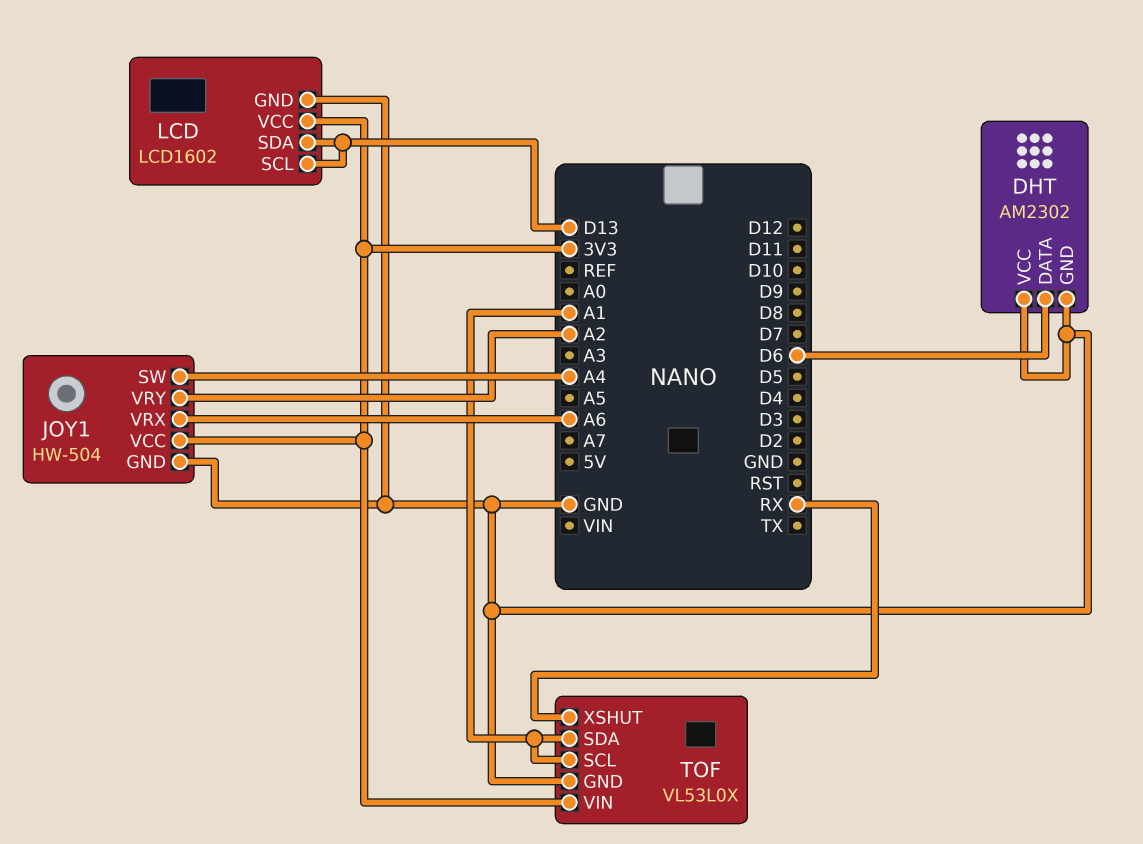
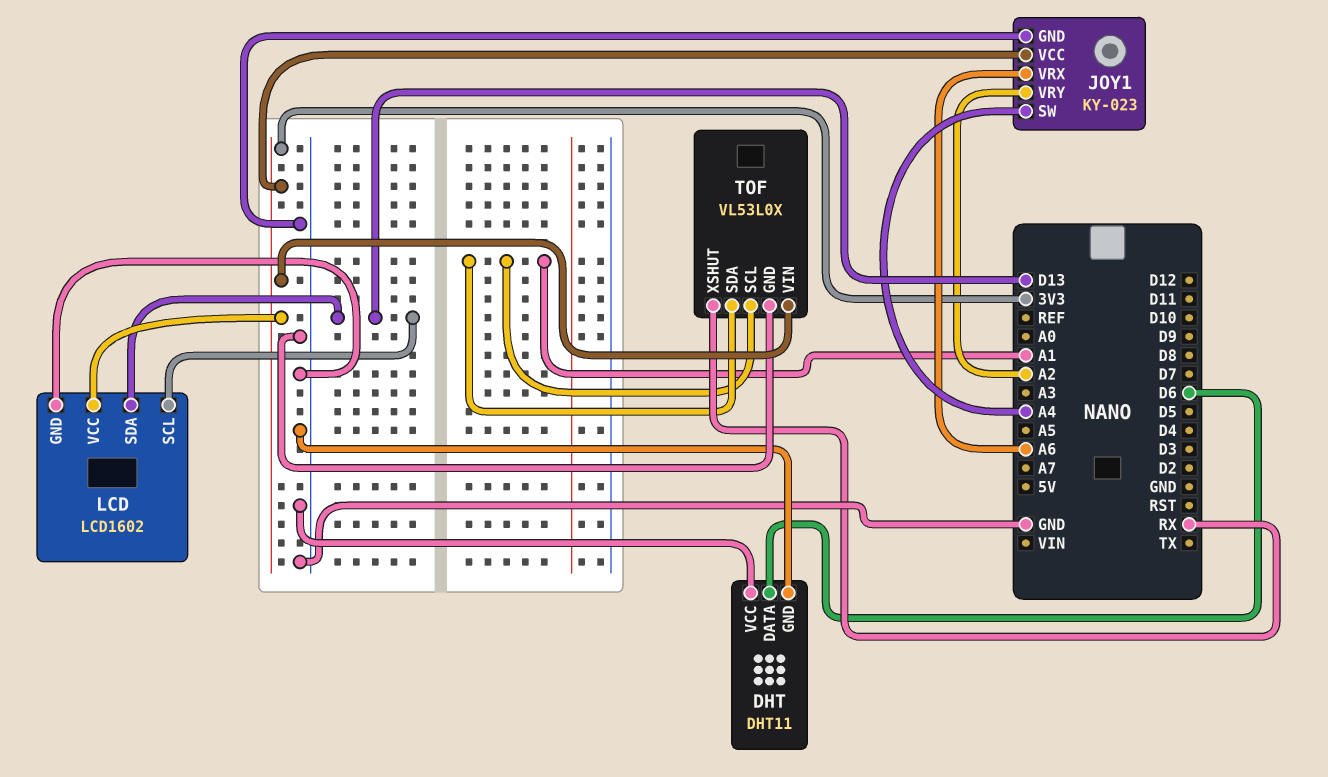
DHT: AM2302 -> DHT11
JOY1: HW-504 -> KY-023

